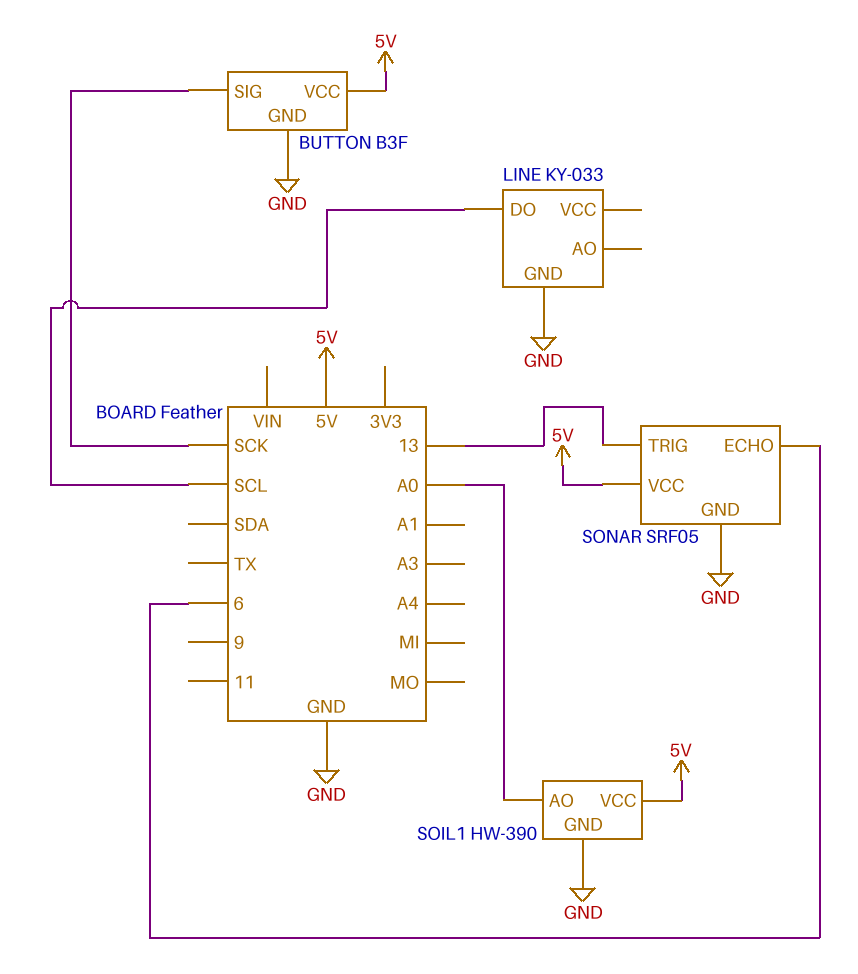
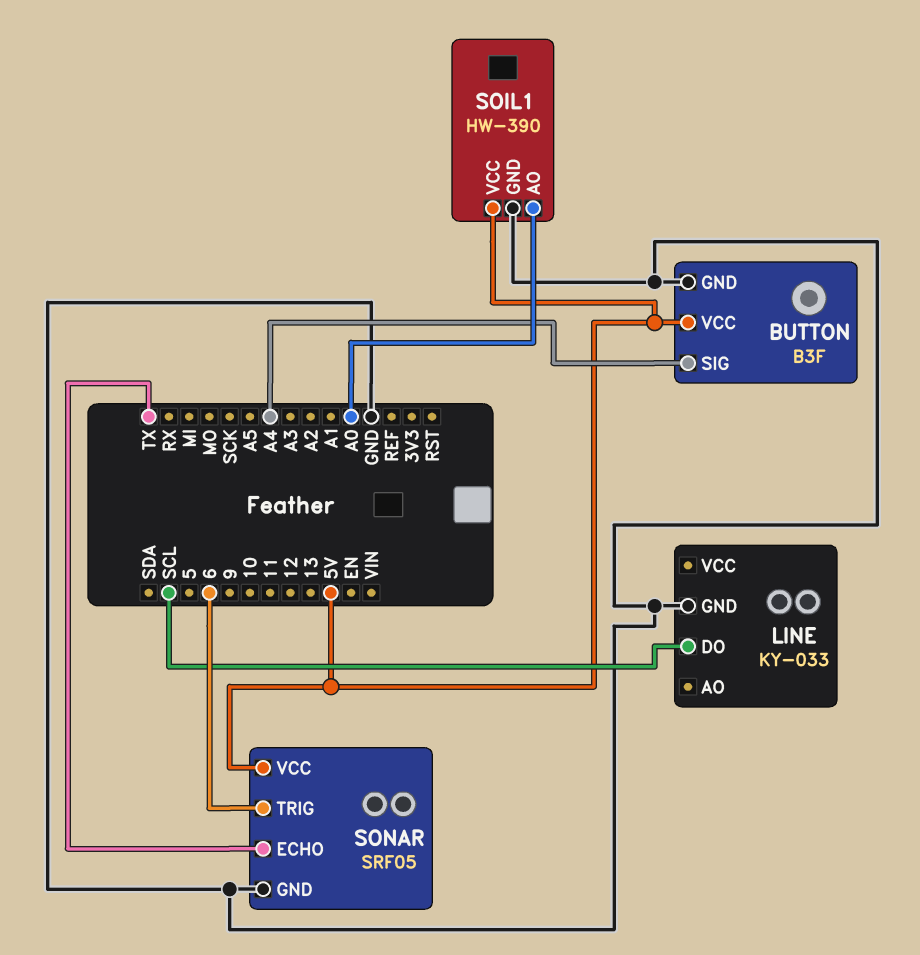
BUTTON pin SIG: SCK -> A4
SONAR pin ECHO: 6 -> TX
SONAR pin TRIG: 13 -> 6

